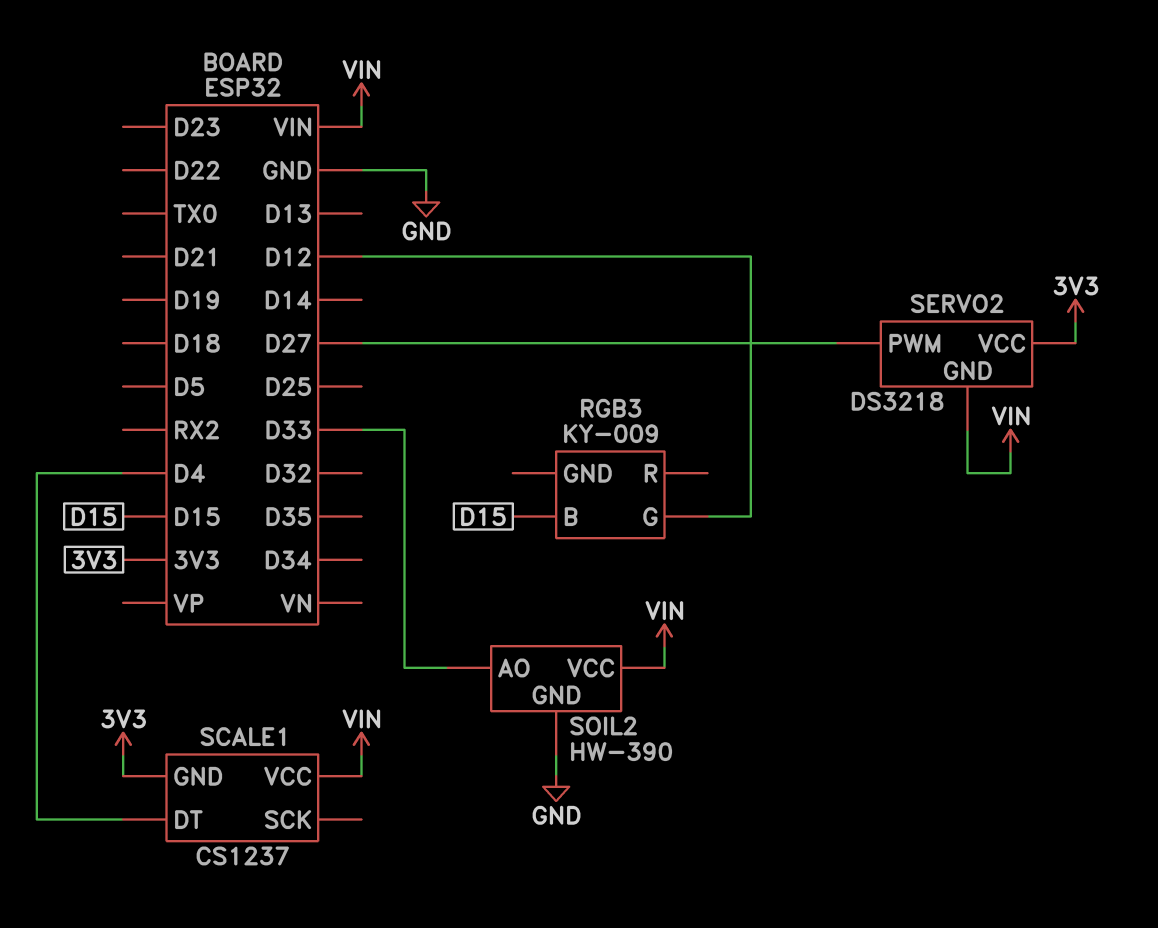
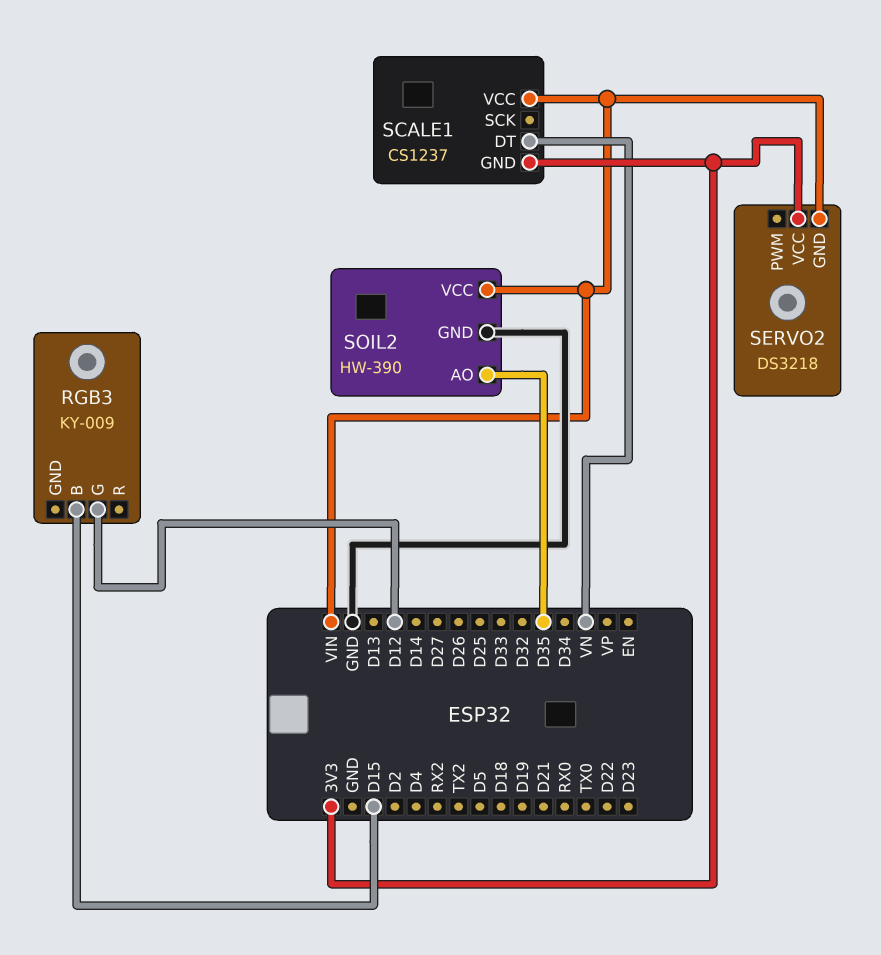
SCALE1 pin DT: D4 -> VN
SERVO2 pin PWM: D27 -> none
SOIL2 pin AO: D33 -> D35

